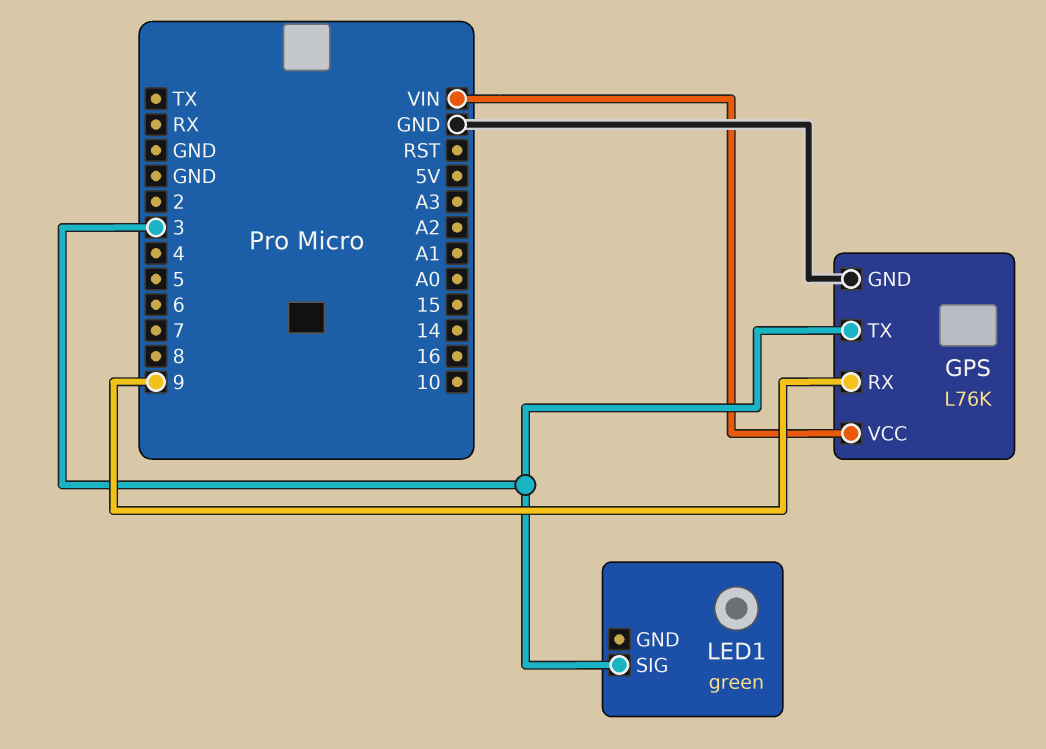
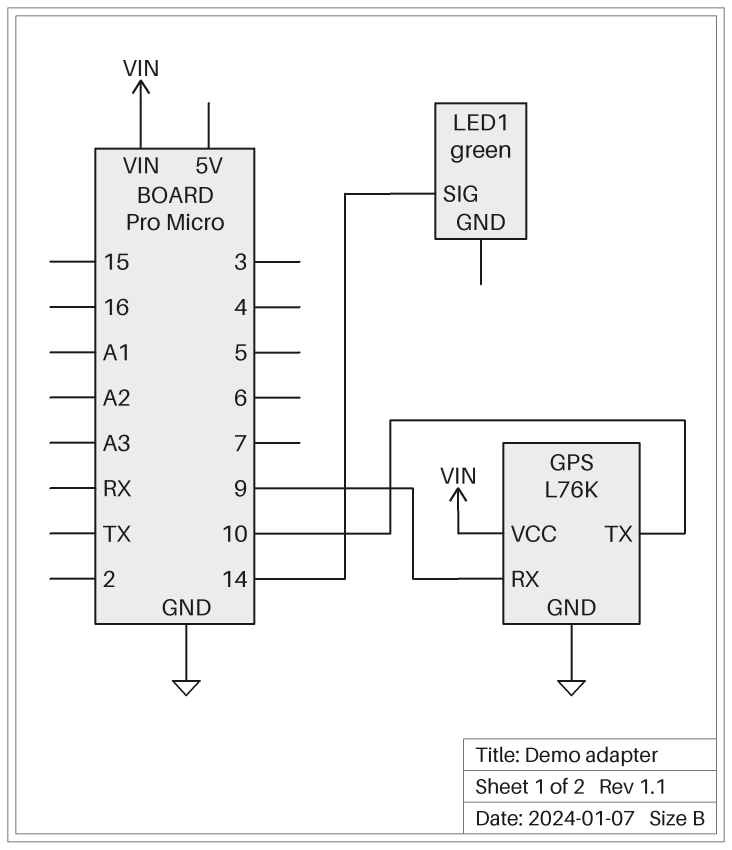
GPS pin TX: 3 -> 10
LED1 pin SIG: 3 -> 14

